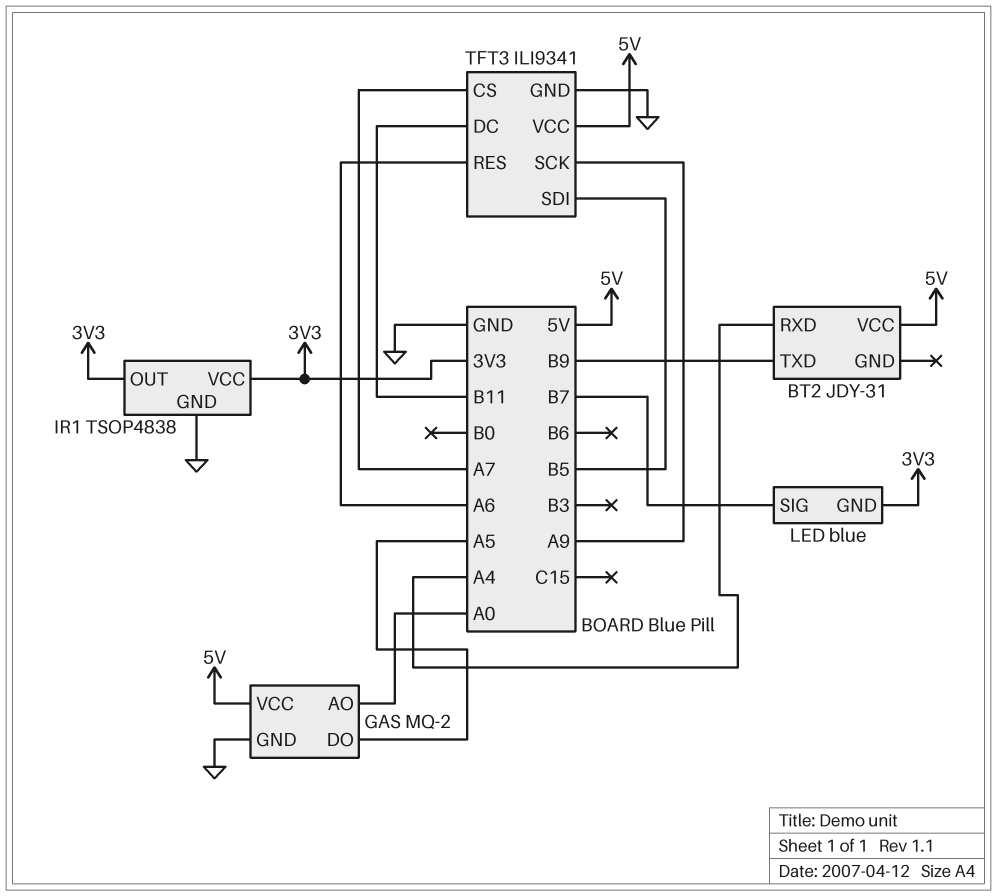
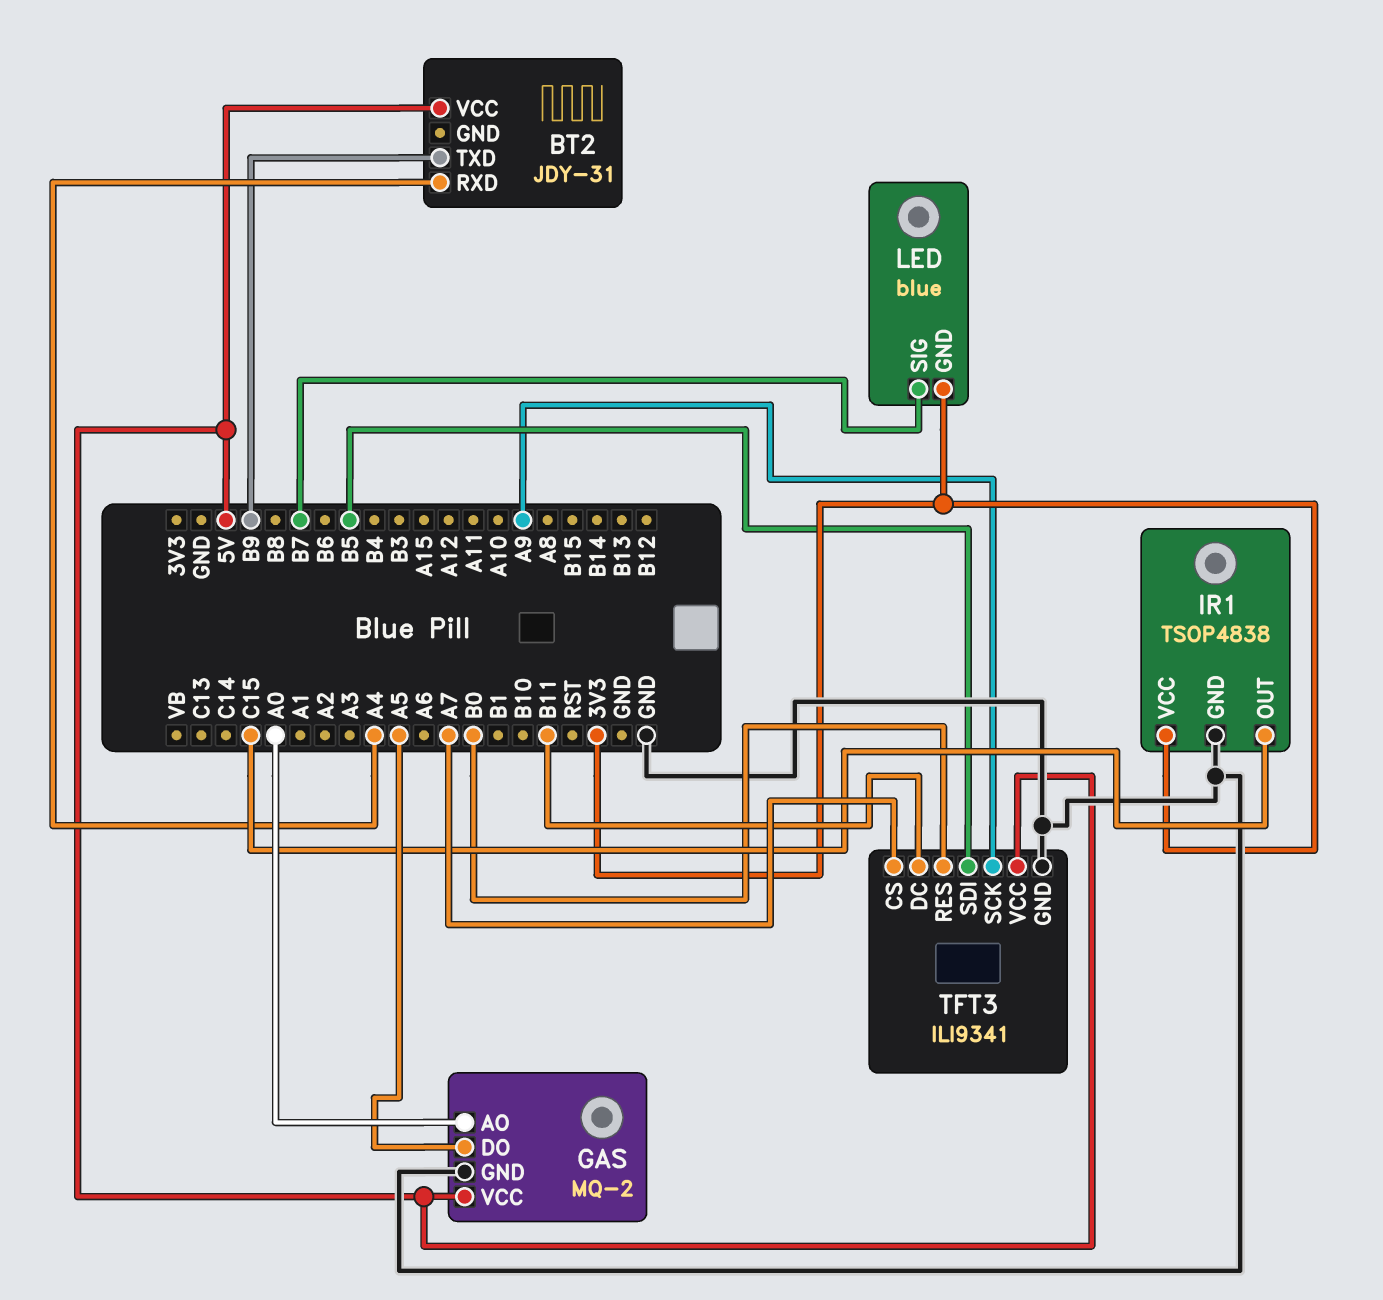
IR1 pin OUT: 3V3 -> C15
TFT3 pin RES: A6 -> B0

